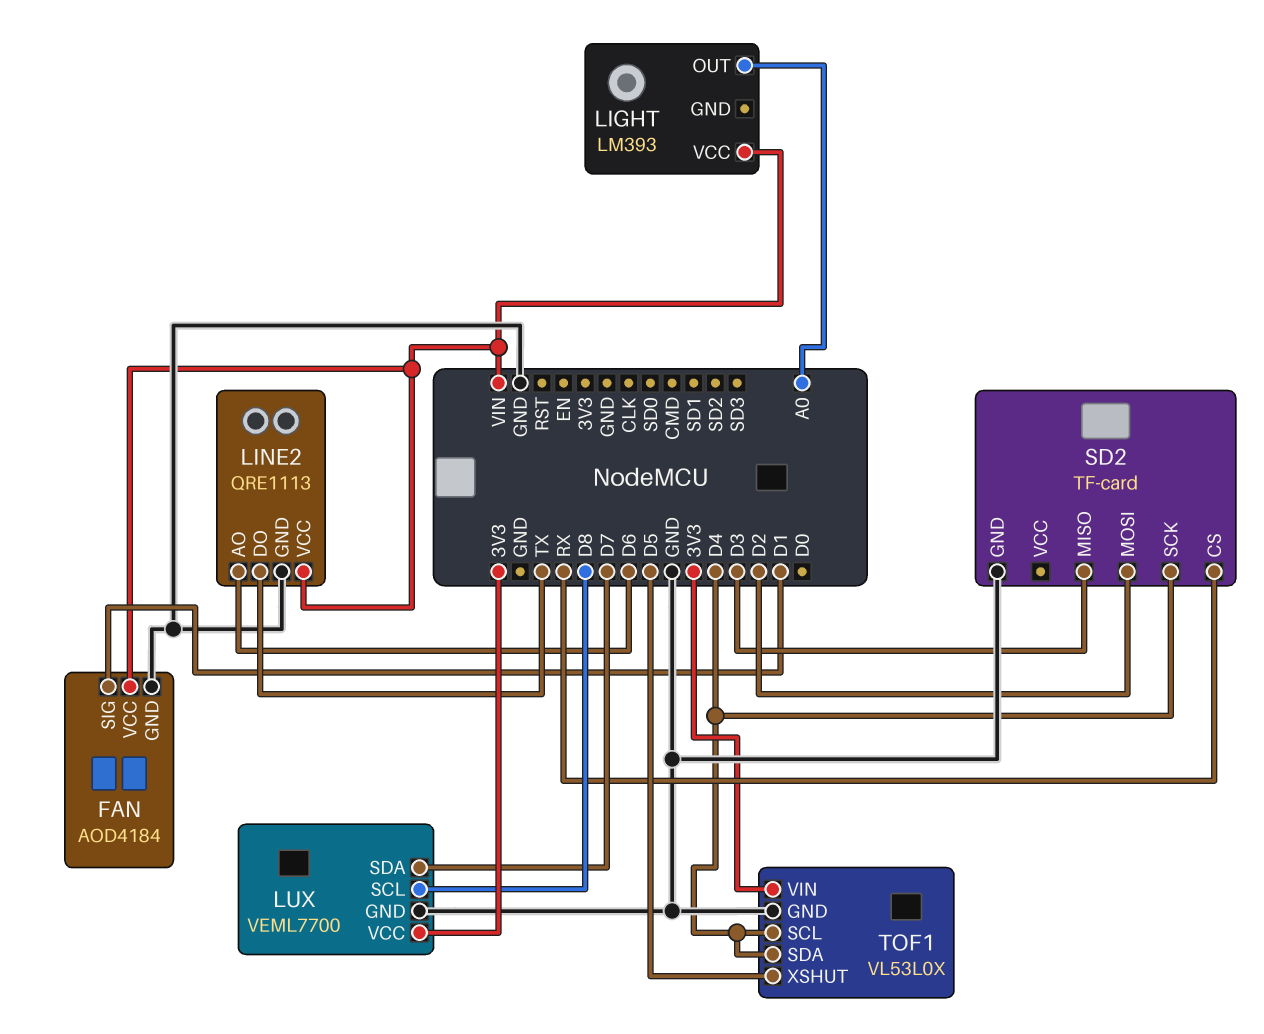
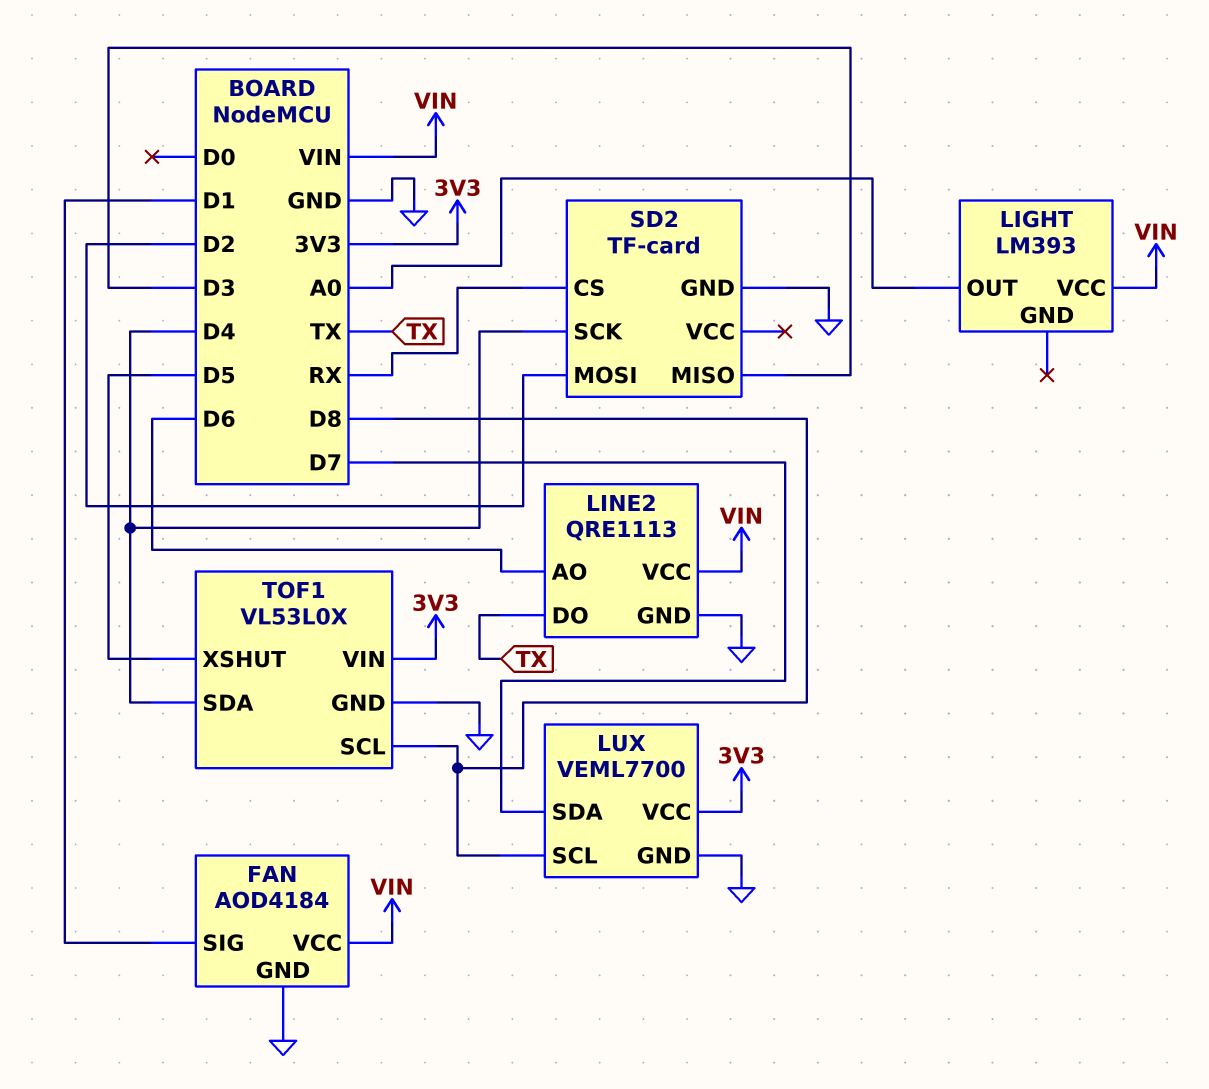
TOF1 pin SCL: D4 -> D8

